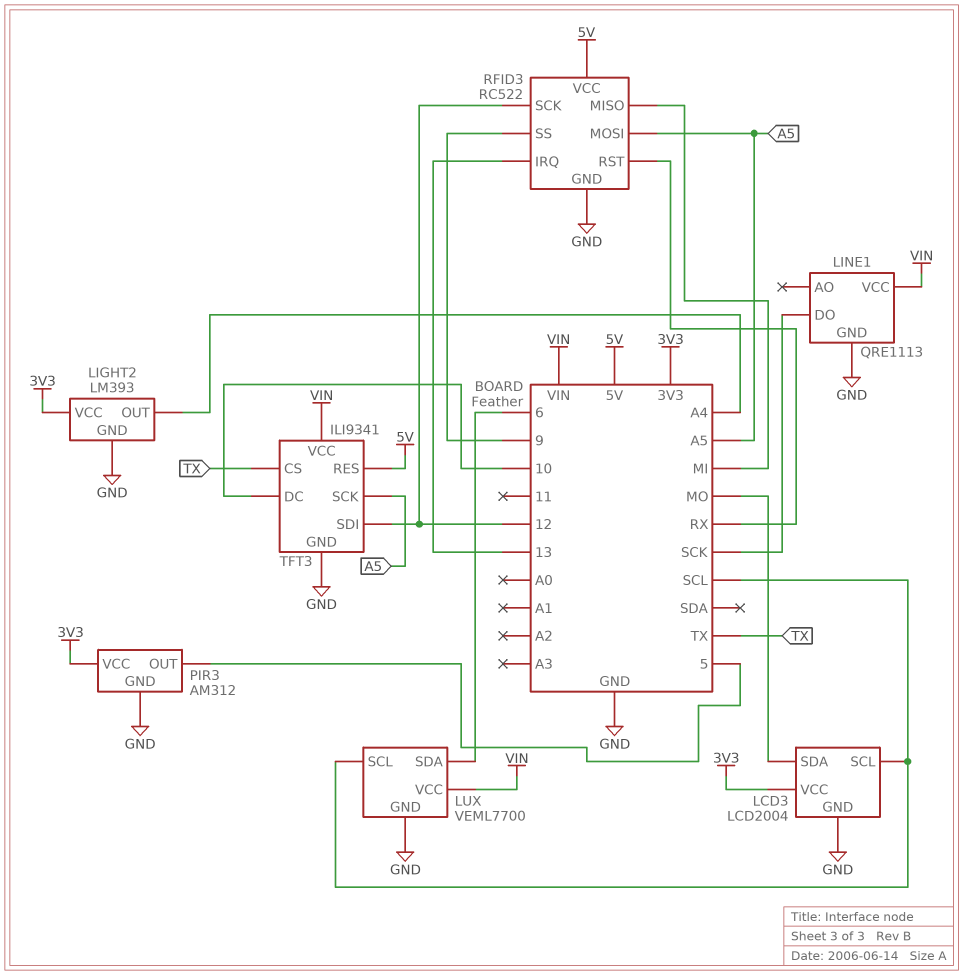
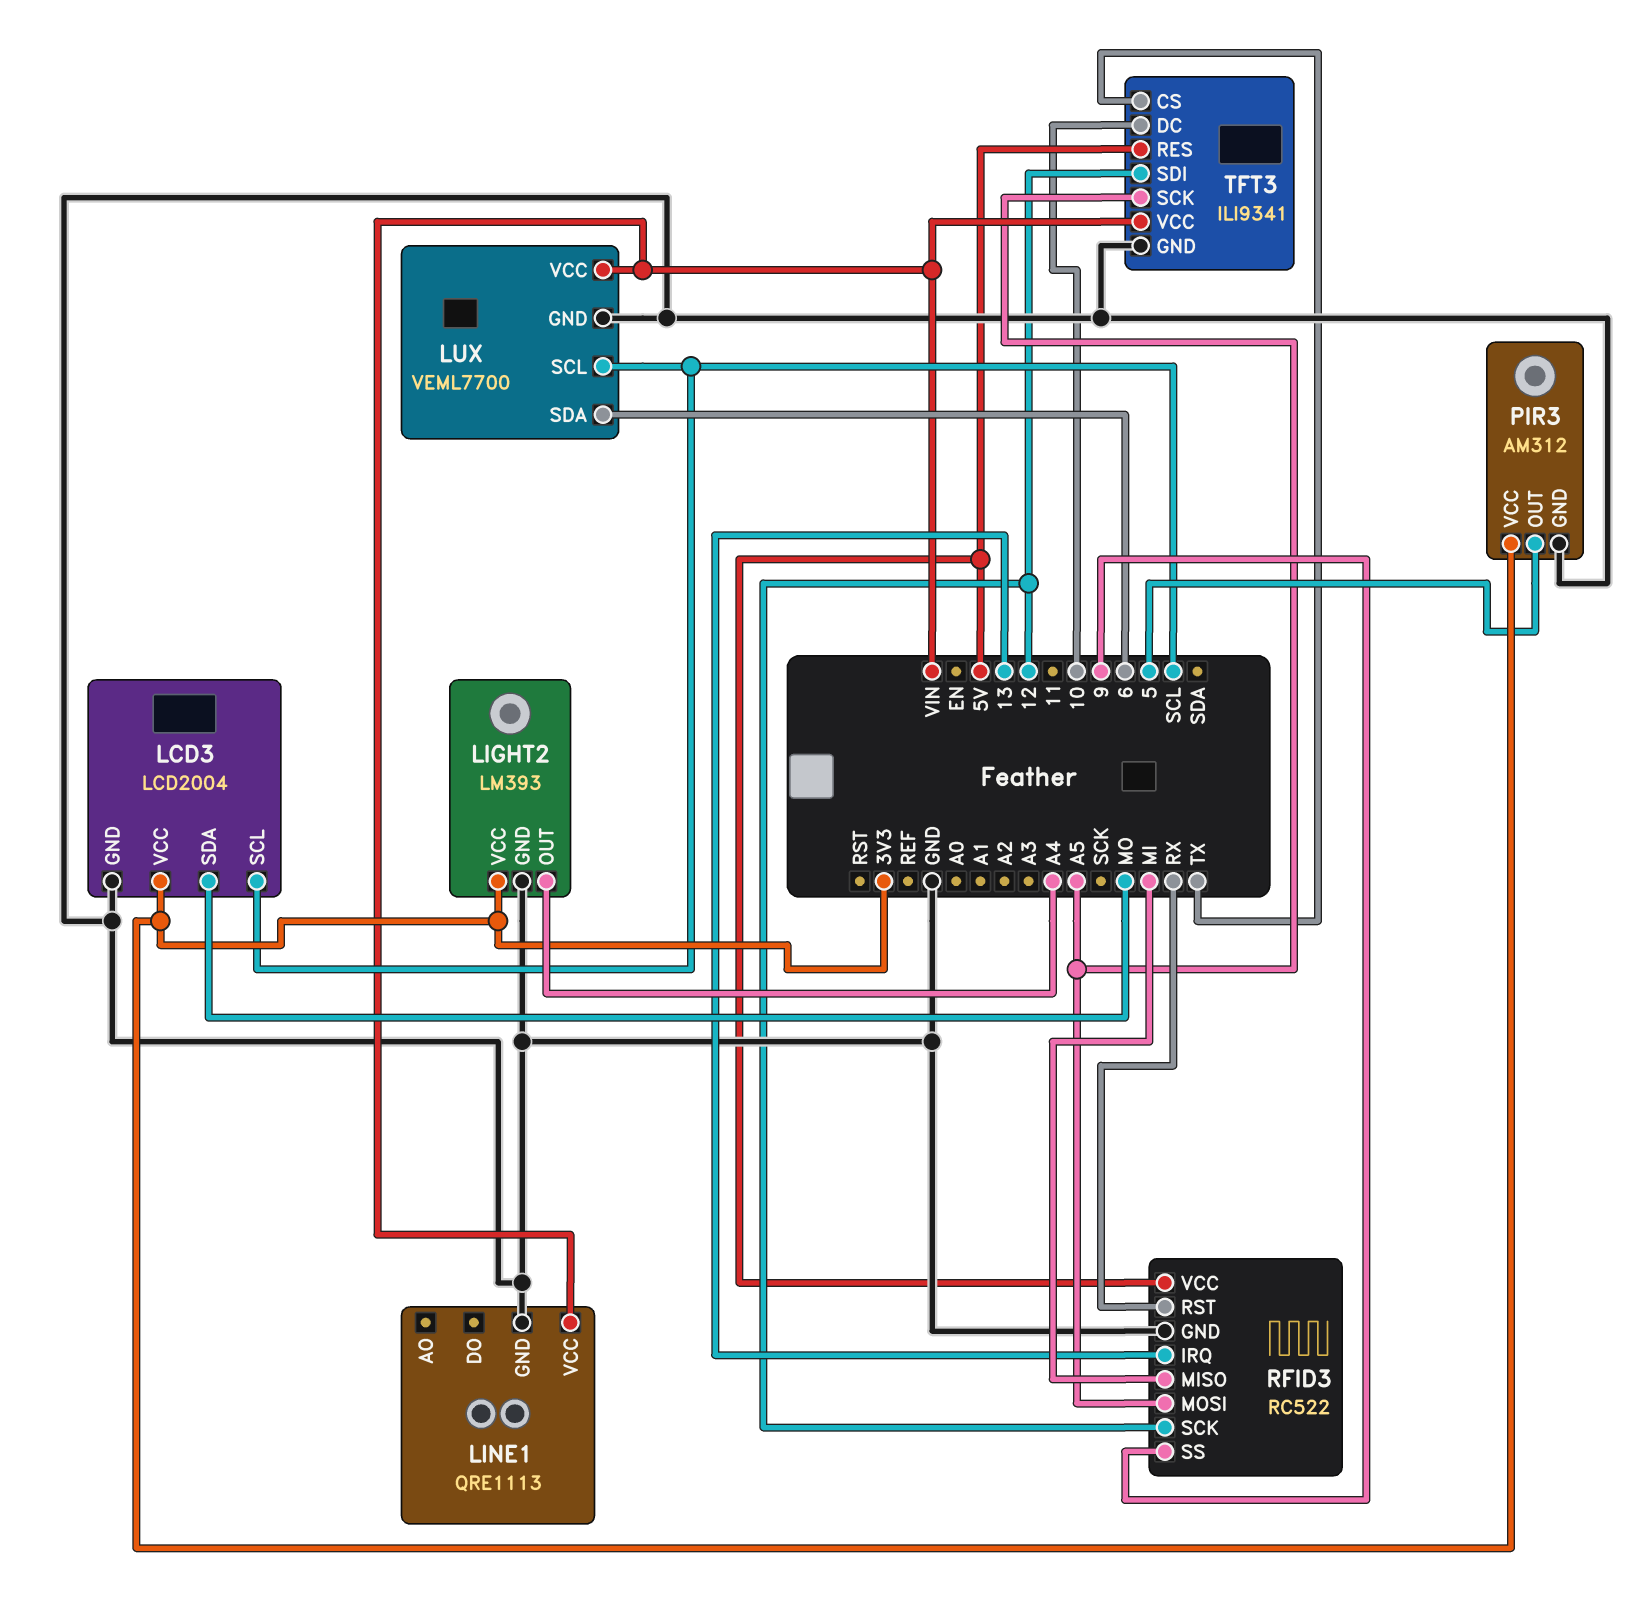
LINE1 pin DO: SCK -> none

